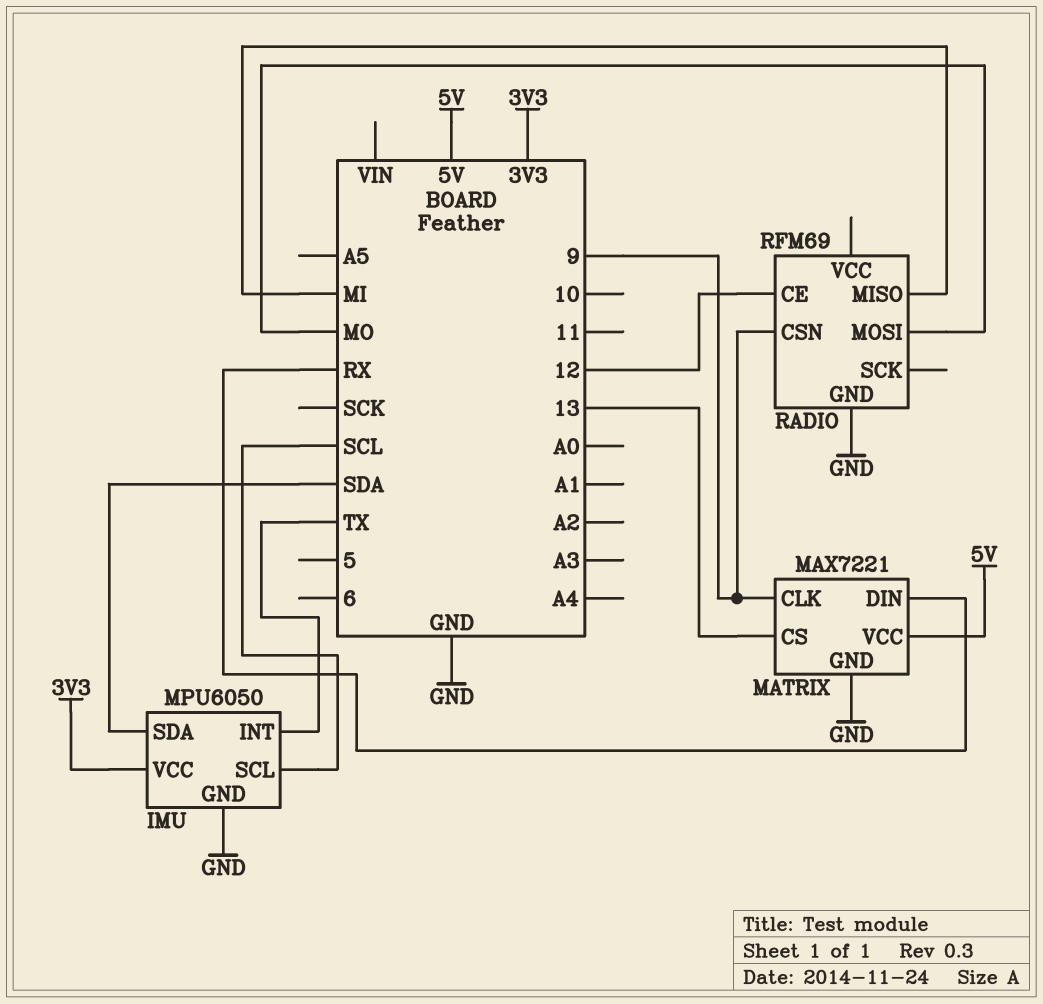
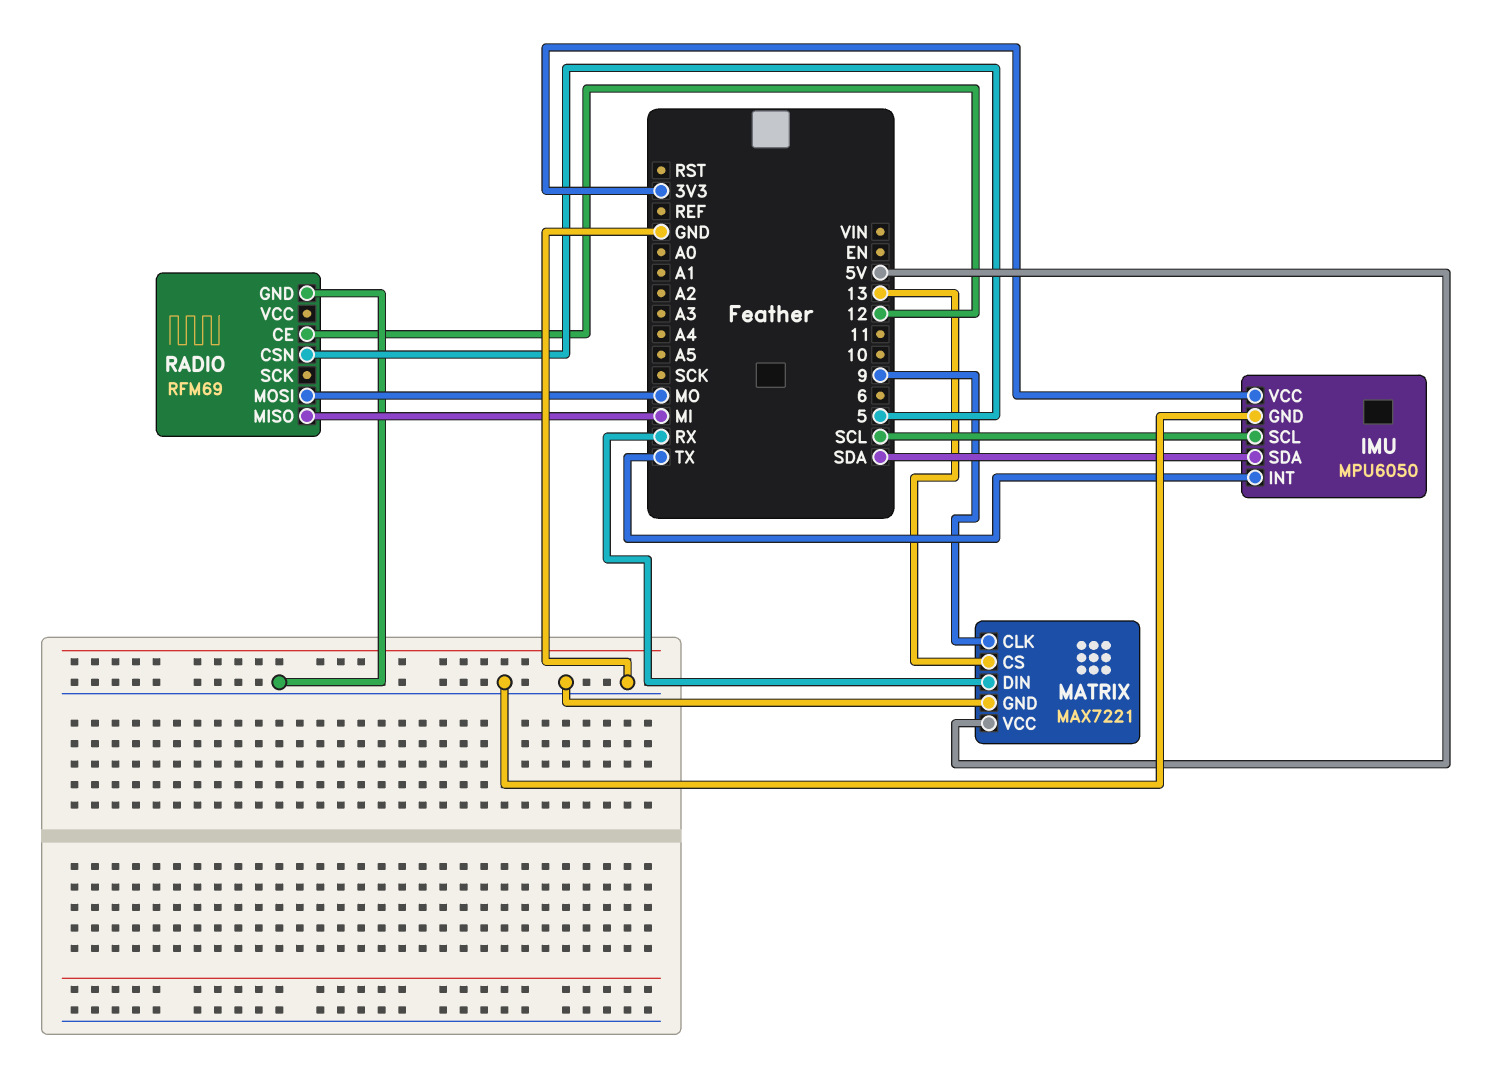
RADIO pin CSN: 9 -> 5

